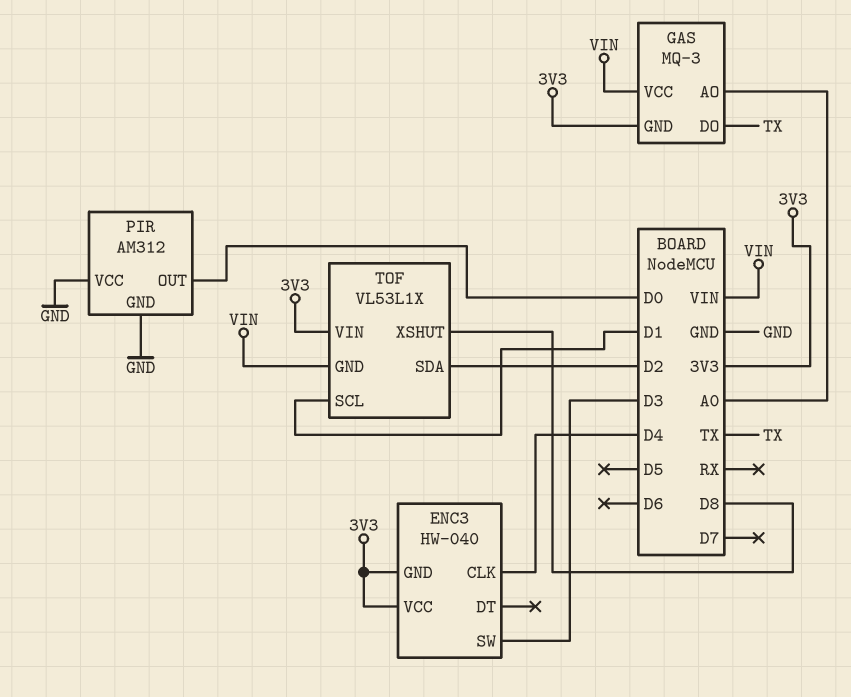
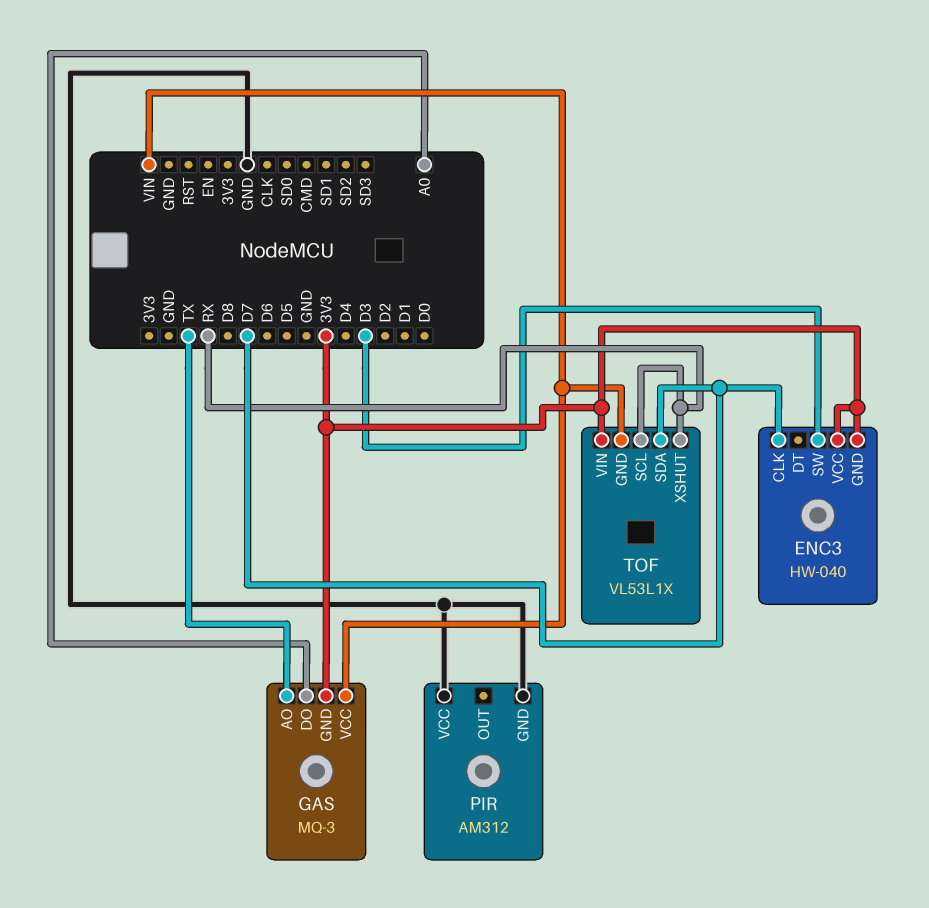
ENC3 pin CLK: D4 -> D7
GAS pin AO: A0 -> TX
GAS pin DO: TX -> A0
PIR pin OUT: D0 -> none
TOF pin SCL: D1 -> RX
TOF pin SDA: D2 -> D7
TOF pin XSHUT: D8 -> RX

